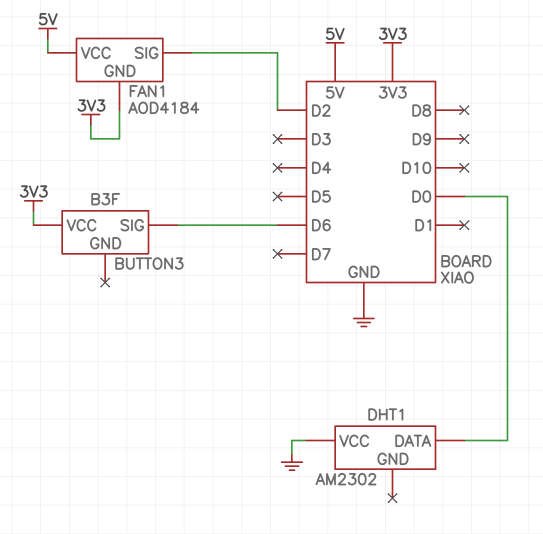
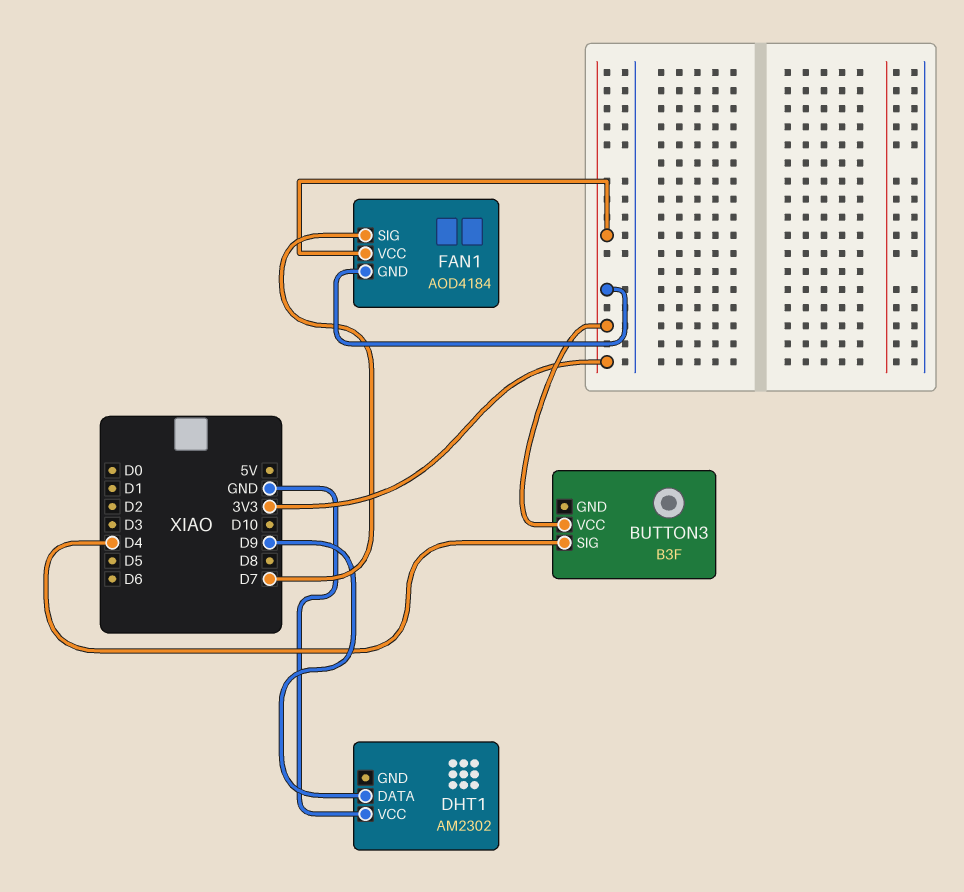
BUTTON3 pin SIG: D6 -> D4
DHT1 pin DATA: D0 -> D9
FAN1 pin SIG: D2 -> D7
FAN1 pin VCC: 5V -> 3V3

